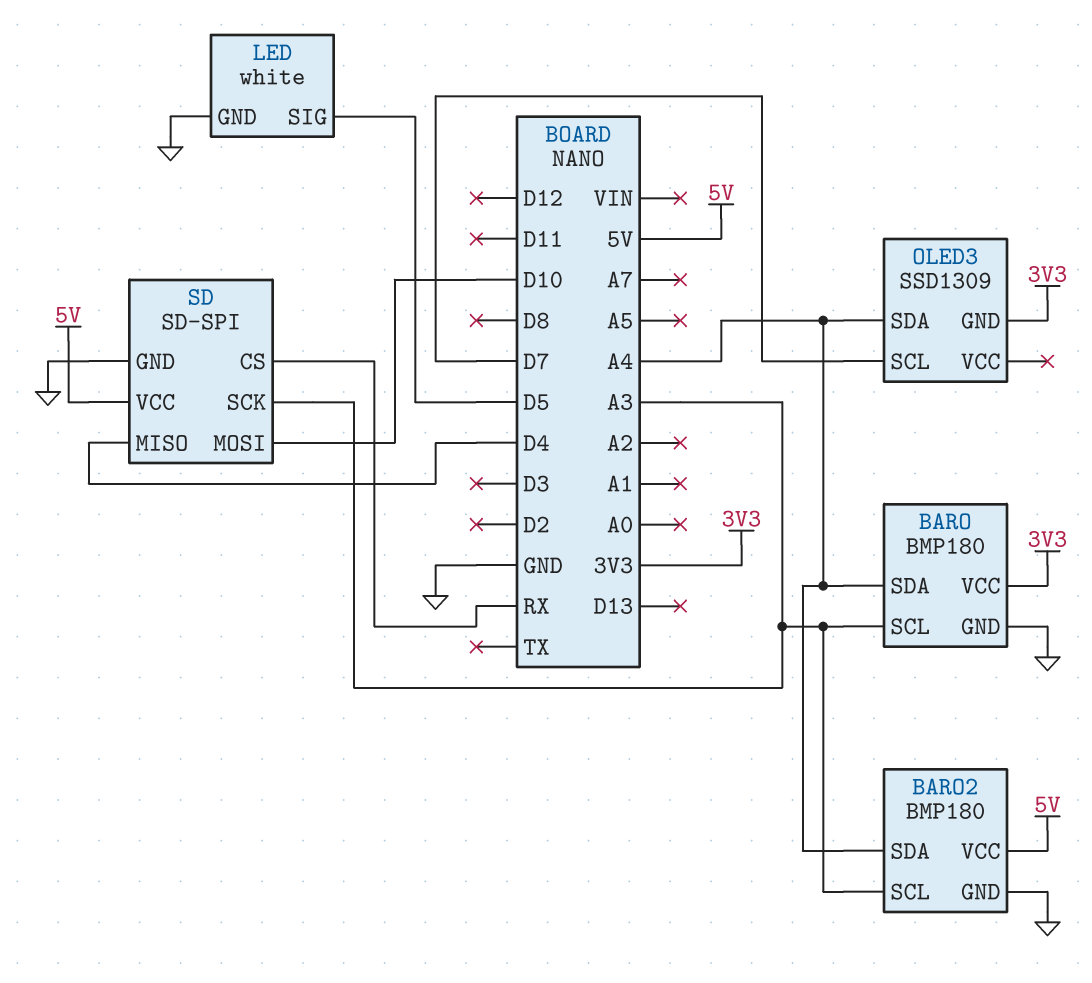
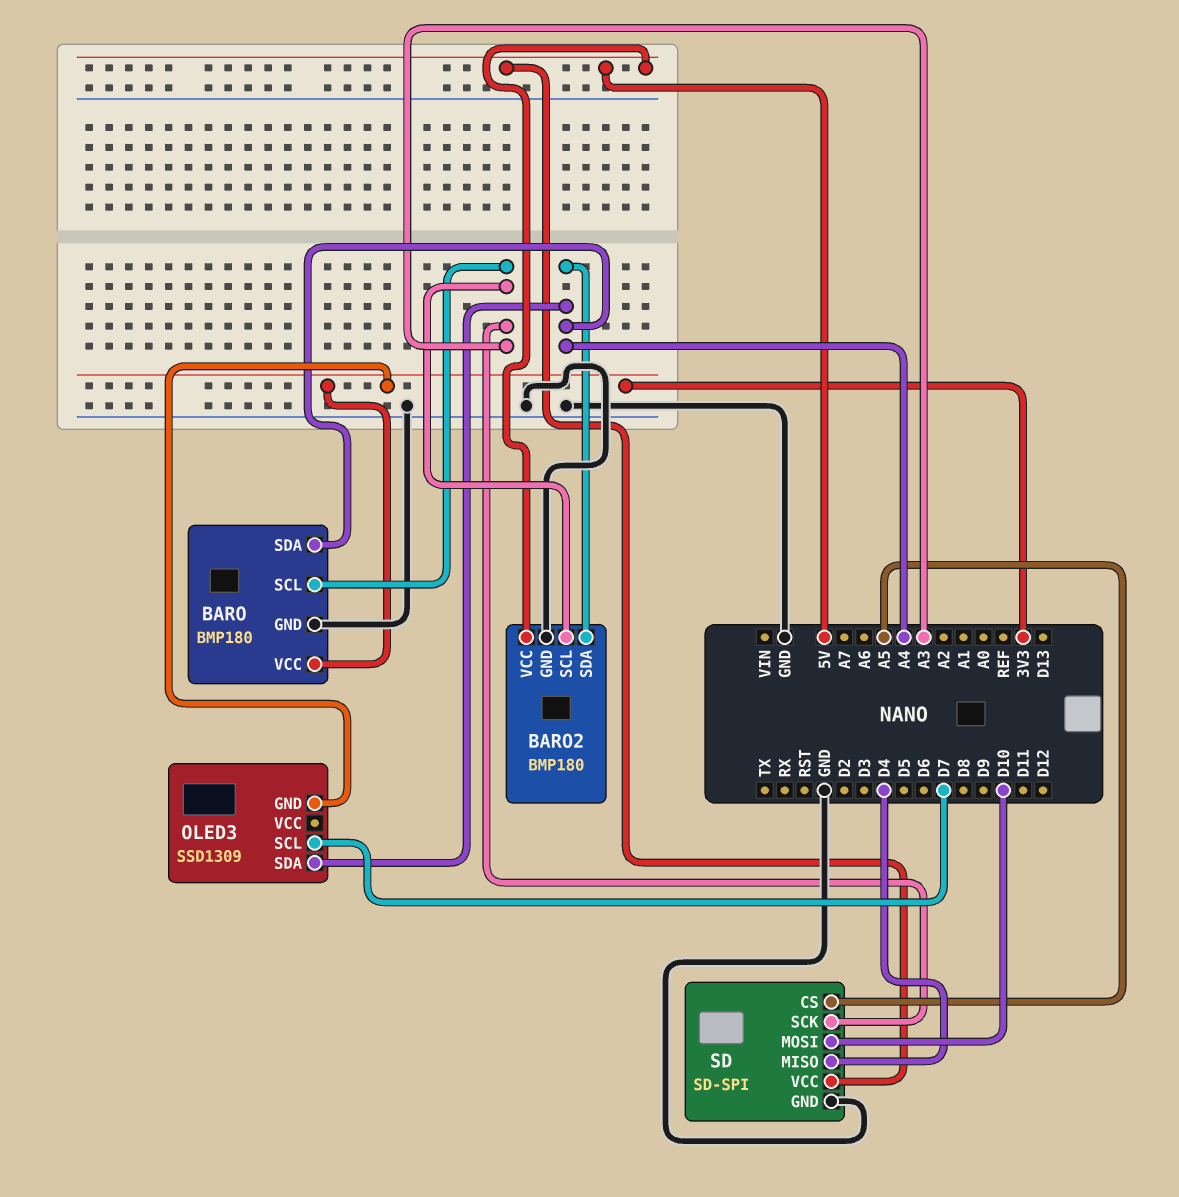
LED: white -> none
LED pin GND: GND -> none
LED pin SIG: D5 -> none
SD pin CS: RX -> A5

